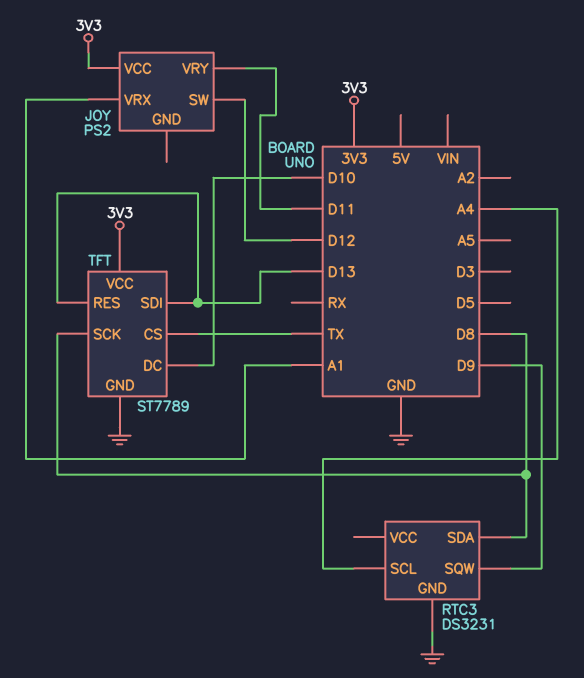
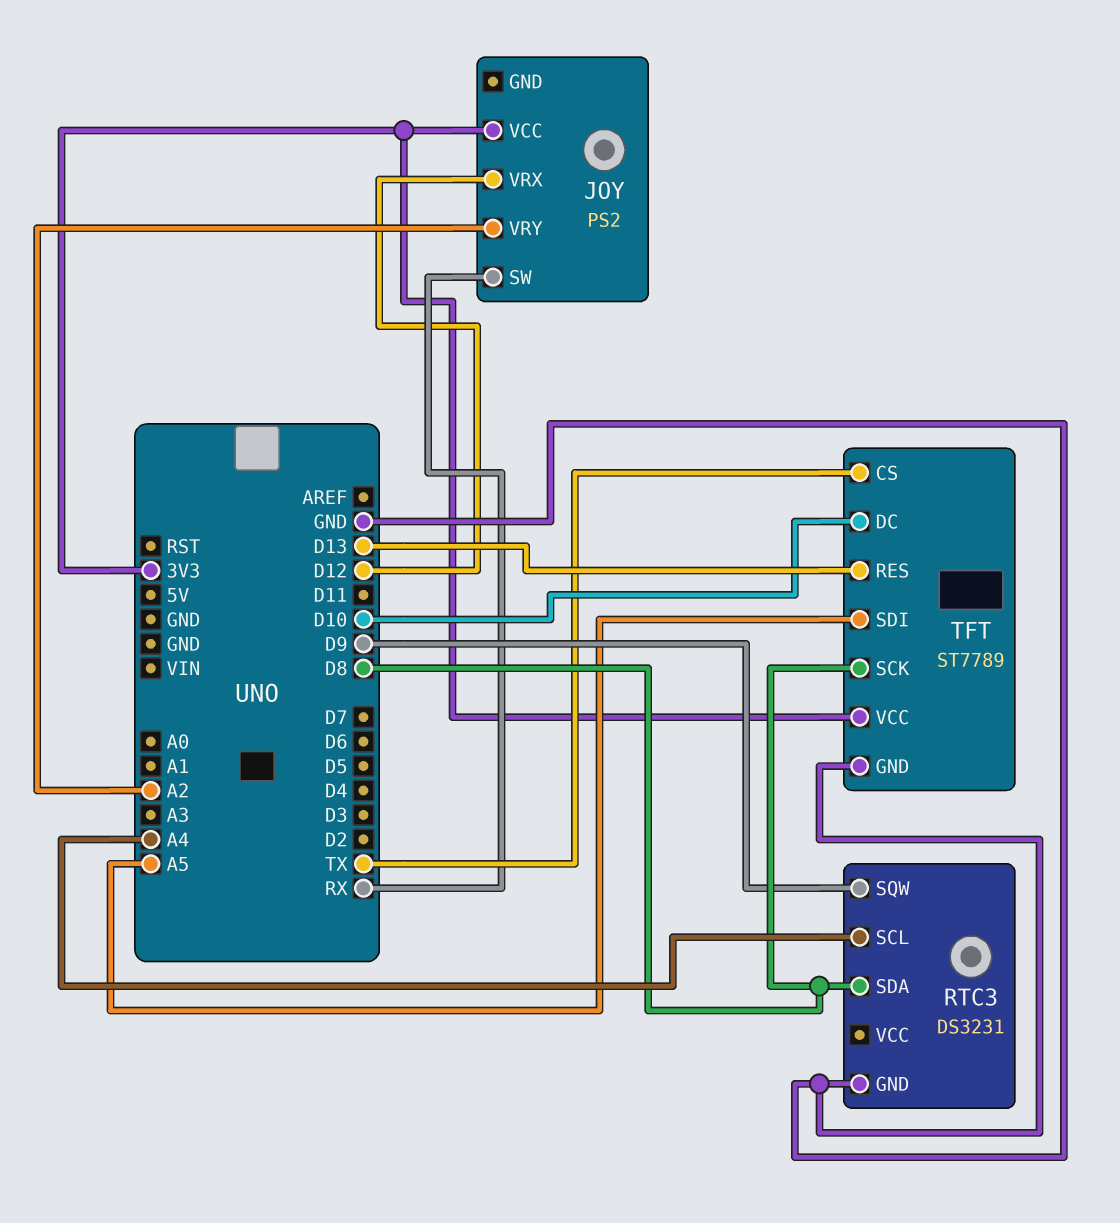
JOY pin SW: D12 -> RX
JOY pin VRX: A1 -> D12
JOY pin VRY: D11 -> A2
TFT pin SDI: D13 -> A5

